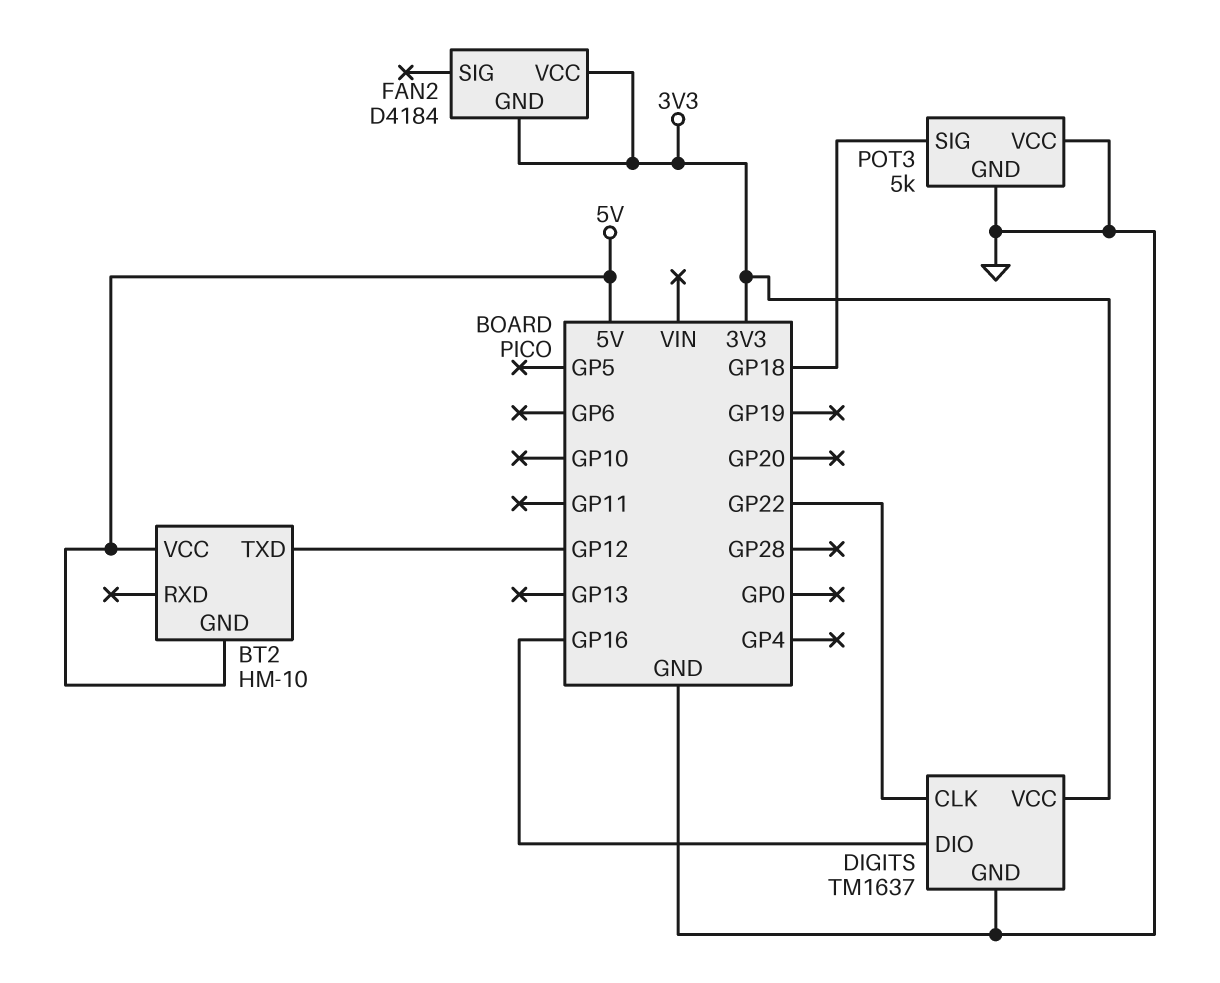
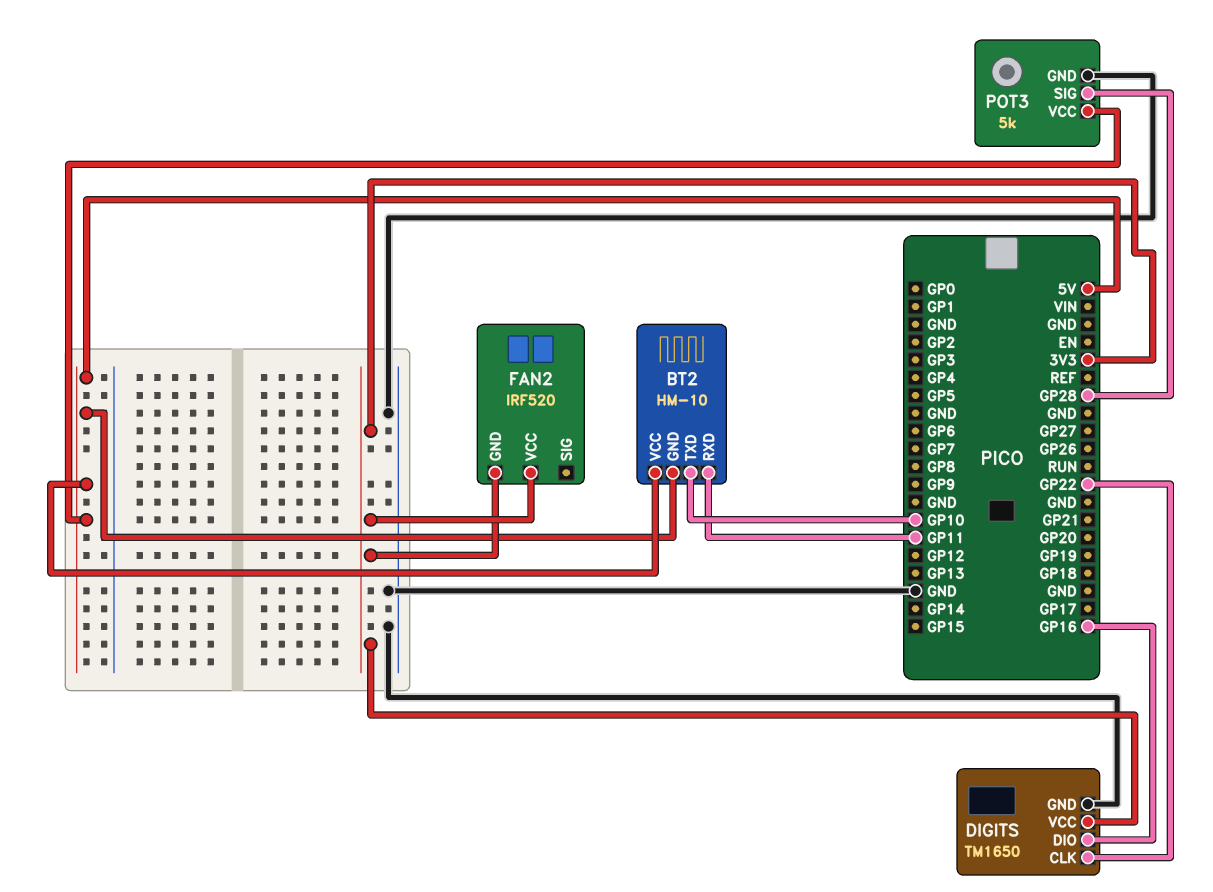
BT2 pin RXD: none -> GP11
BT2 pin TXD: GP12 -> GP10
DIGITS: TM1637 -> TM1650
FAN2: D4184 -> IRF520
POT3 pin SIG: GP18 -> GP28
POT3 pin VCC: GND -> 5V

